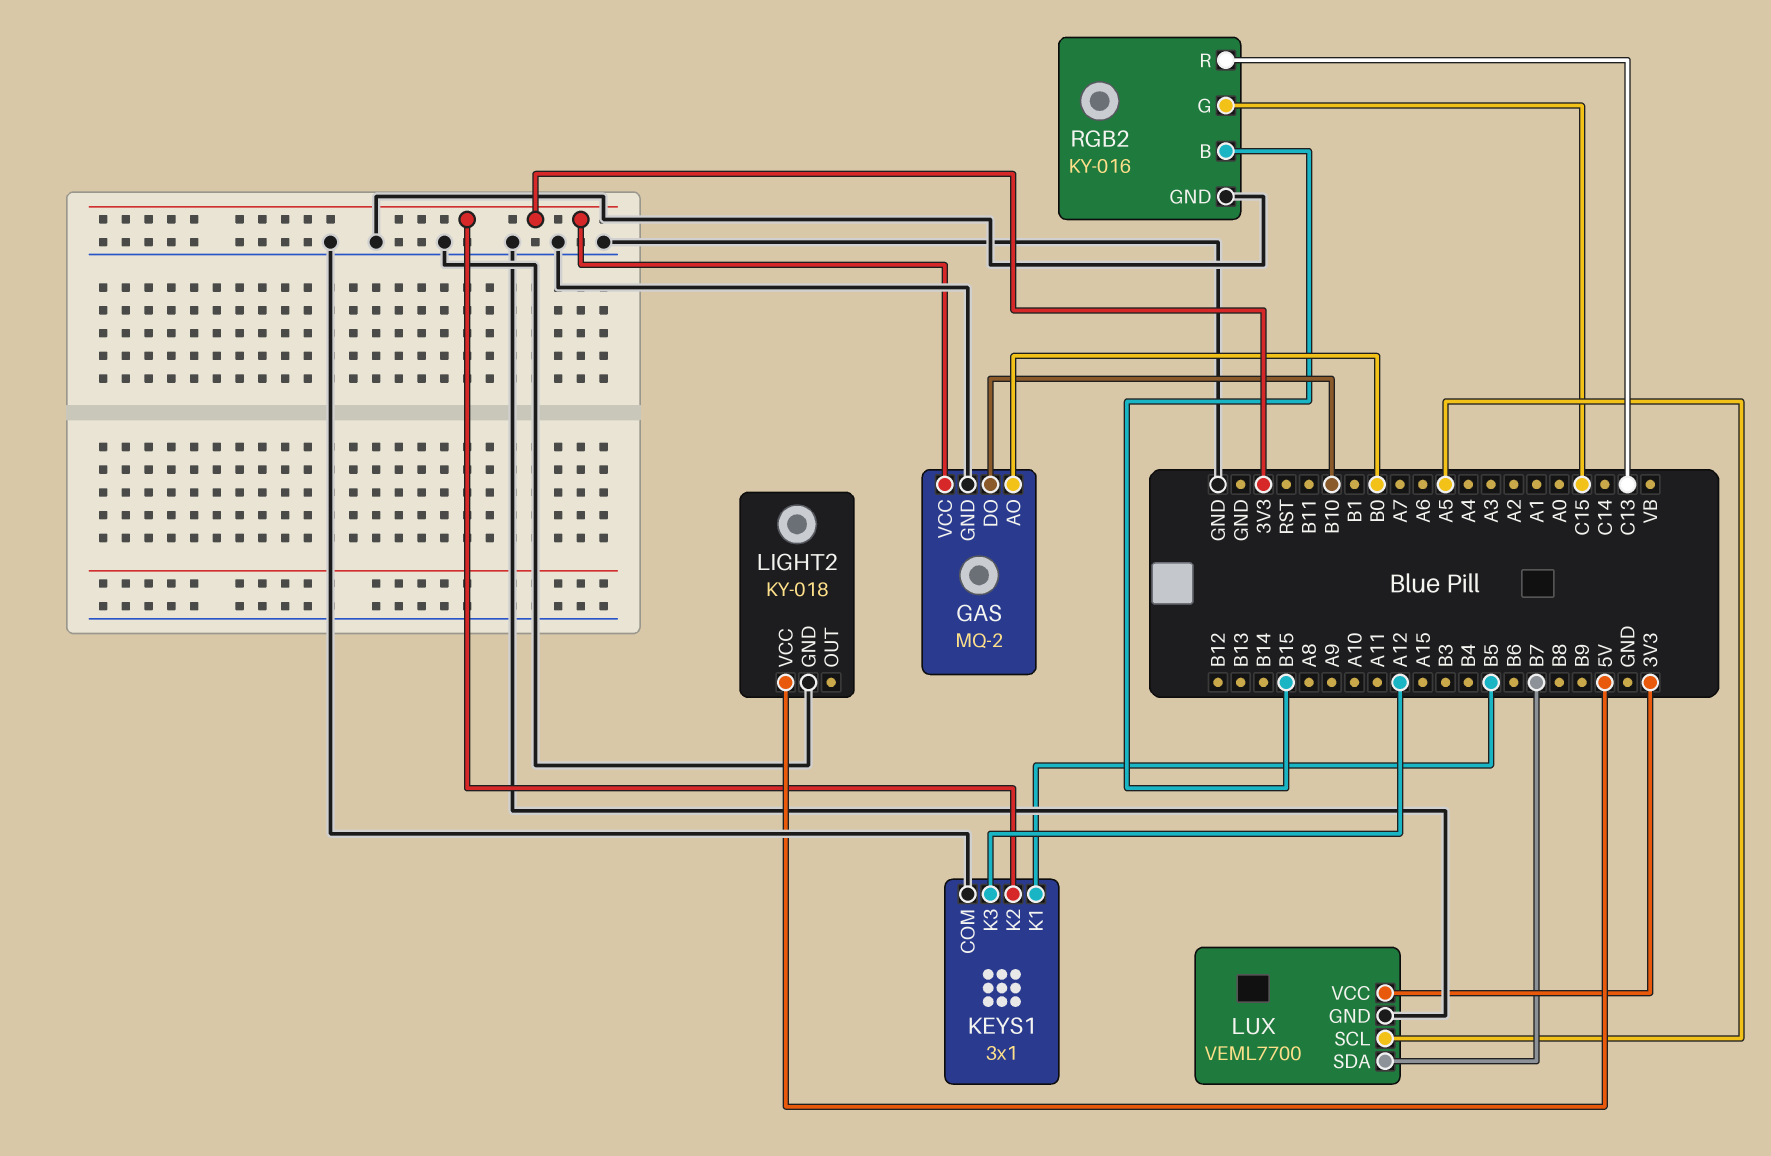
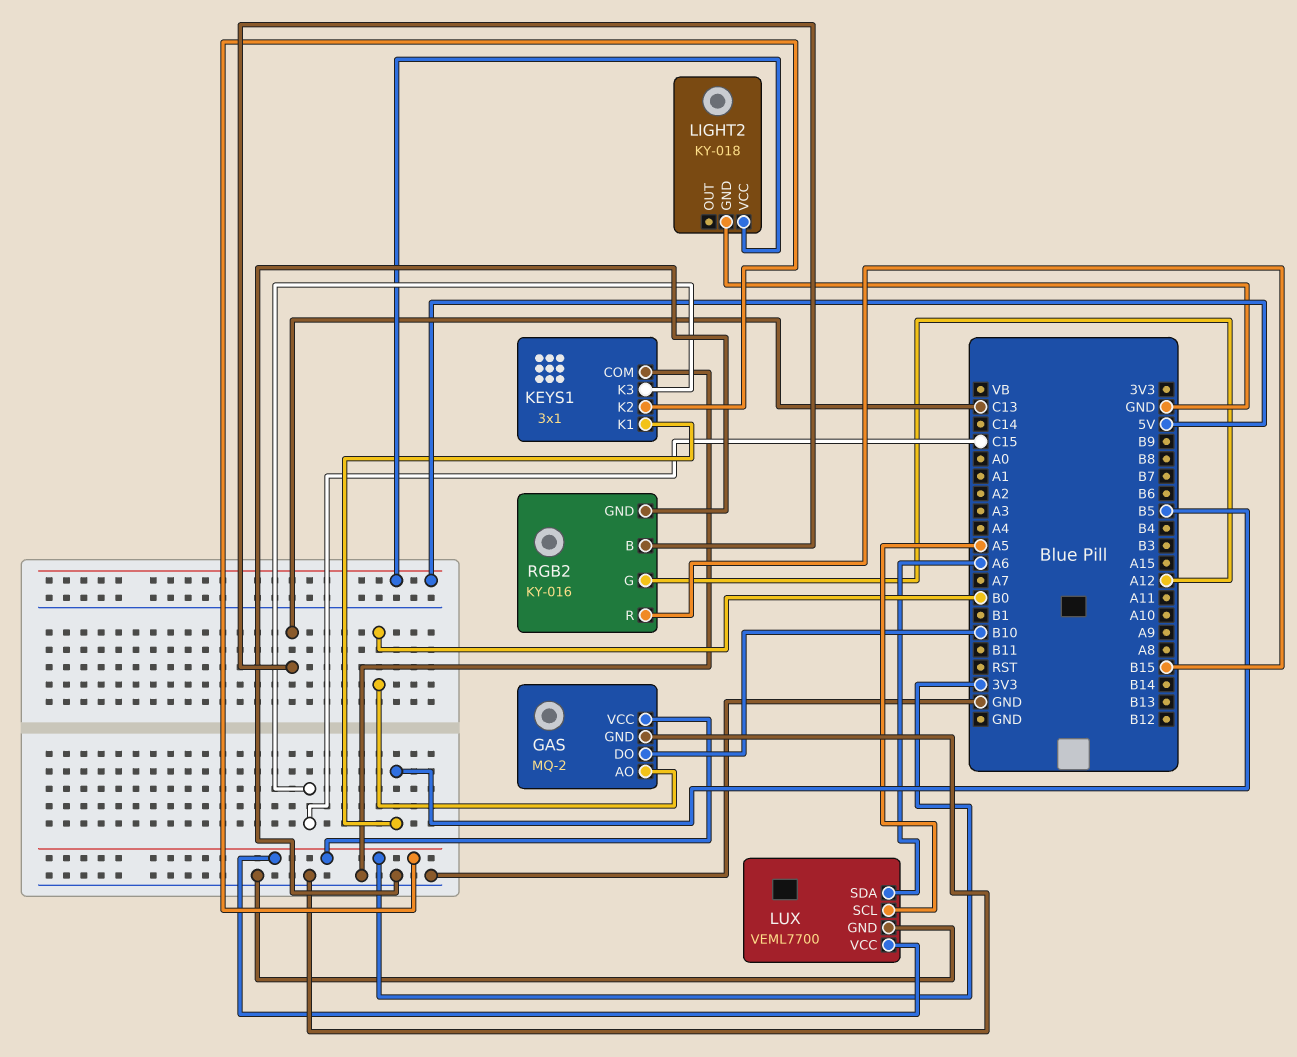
KEYS1 pin K3: A12 -> C15
LUX pin SDA: B7 -> A6
RGB2 pin B: B15 -> C13
RGB2 pin G: C15 -> A12
RGB2 pin R: C13 -> B15

